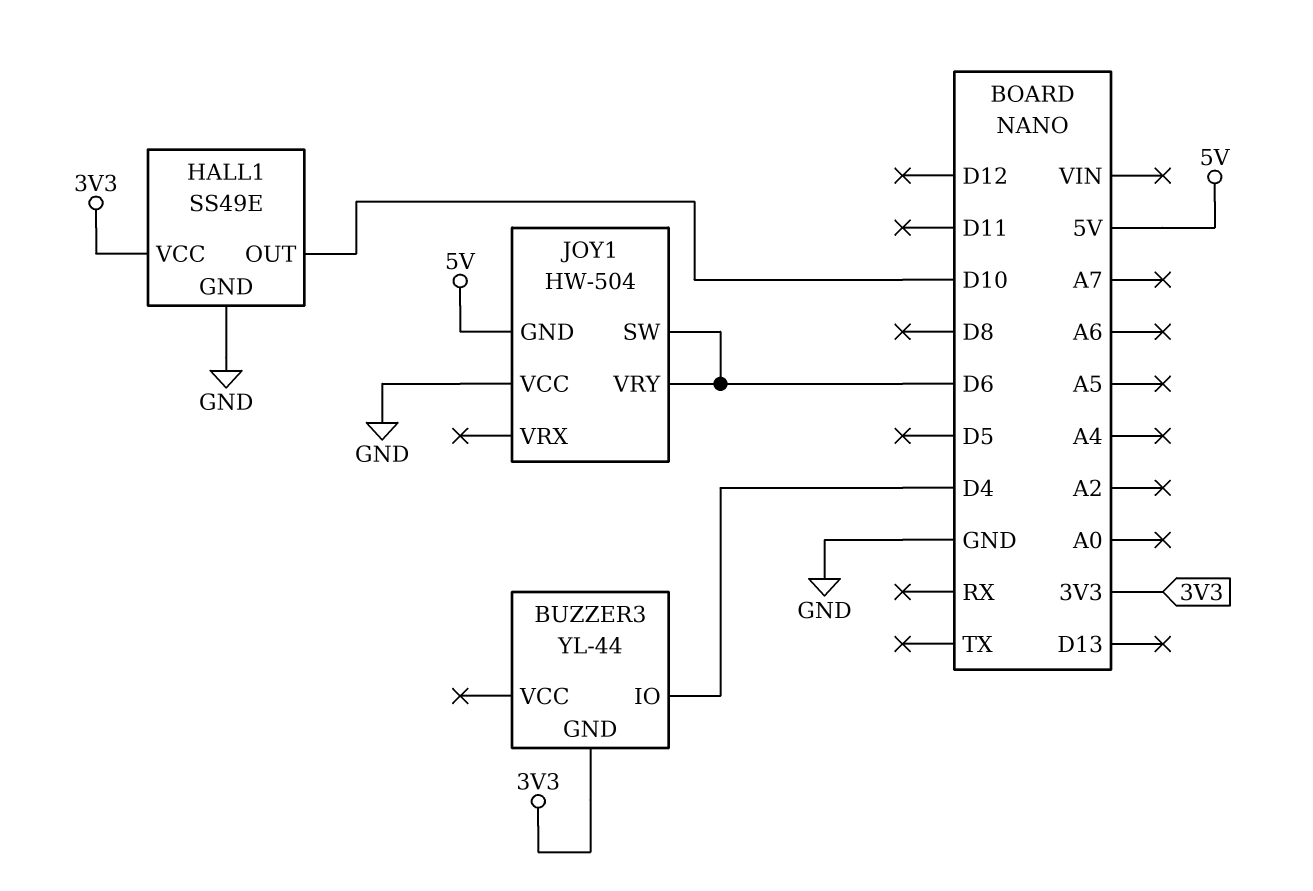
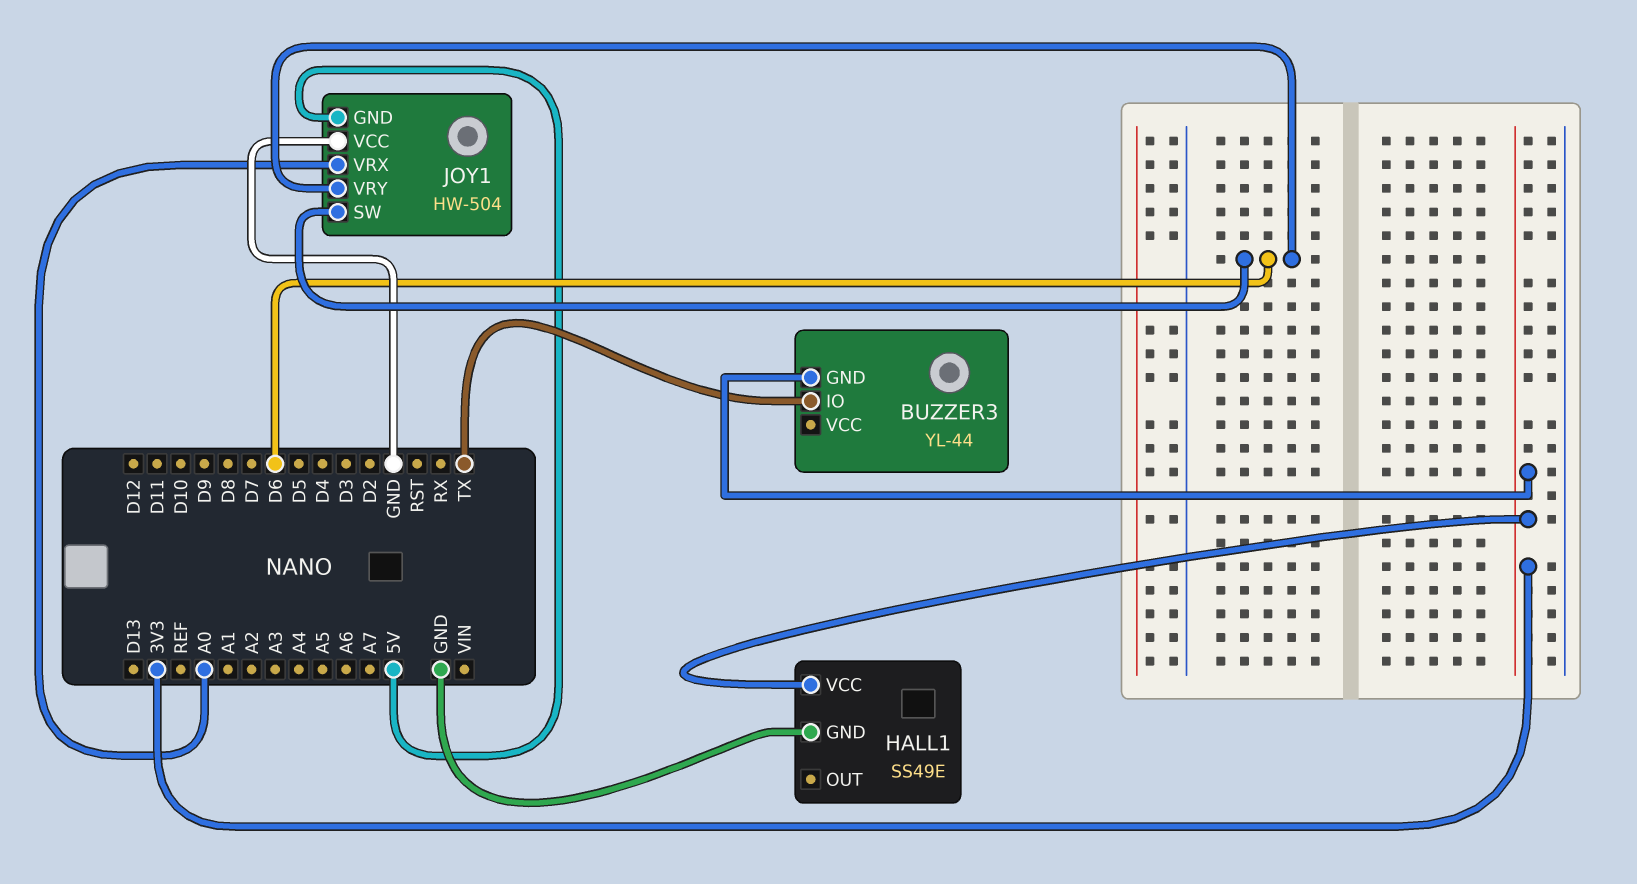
BUZZER3 pin IO: D4 -> TX
HALL1 pin OUT: D10 -> none
JOY1 pin VRX: none -> A0

